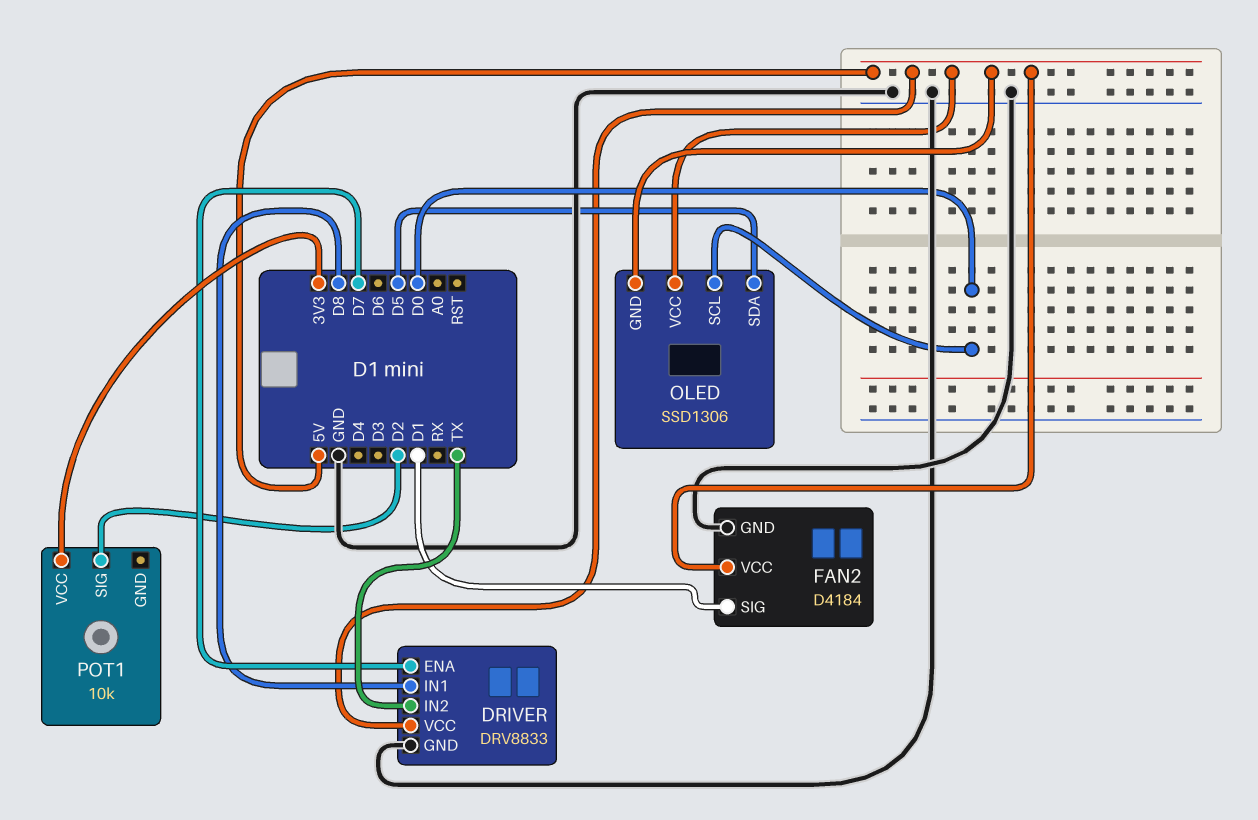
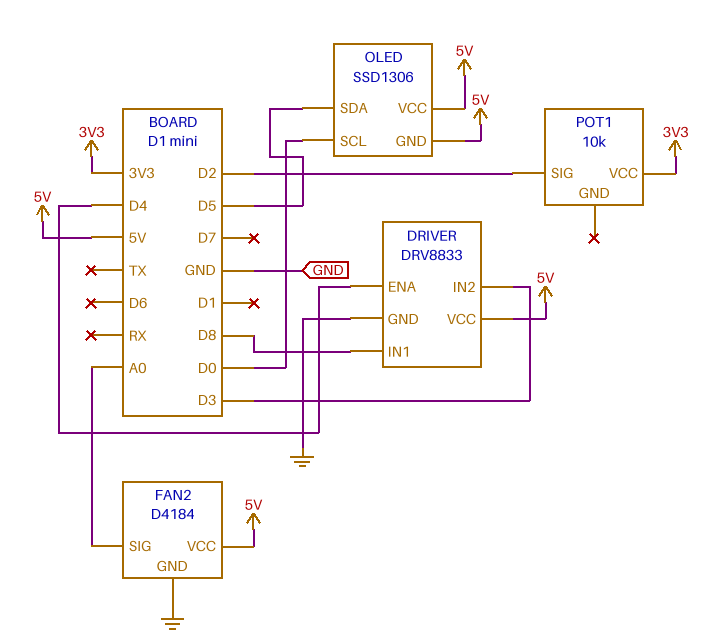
DRIVER pin ENA: D7 -> D4
DRIVER pin IN2: TX -> D3
FAN2 pin SIG: D1 -> A0

